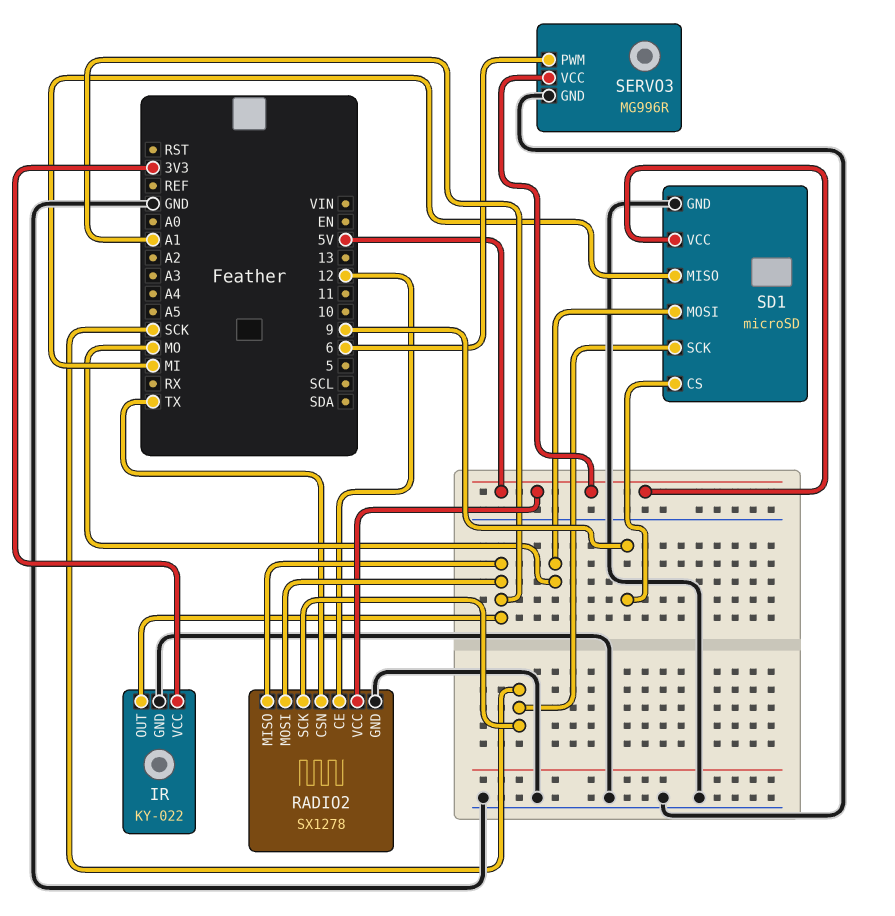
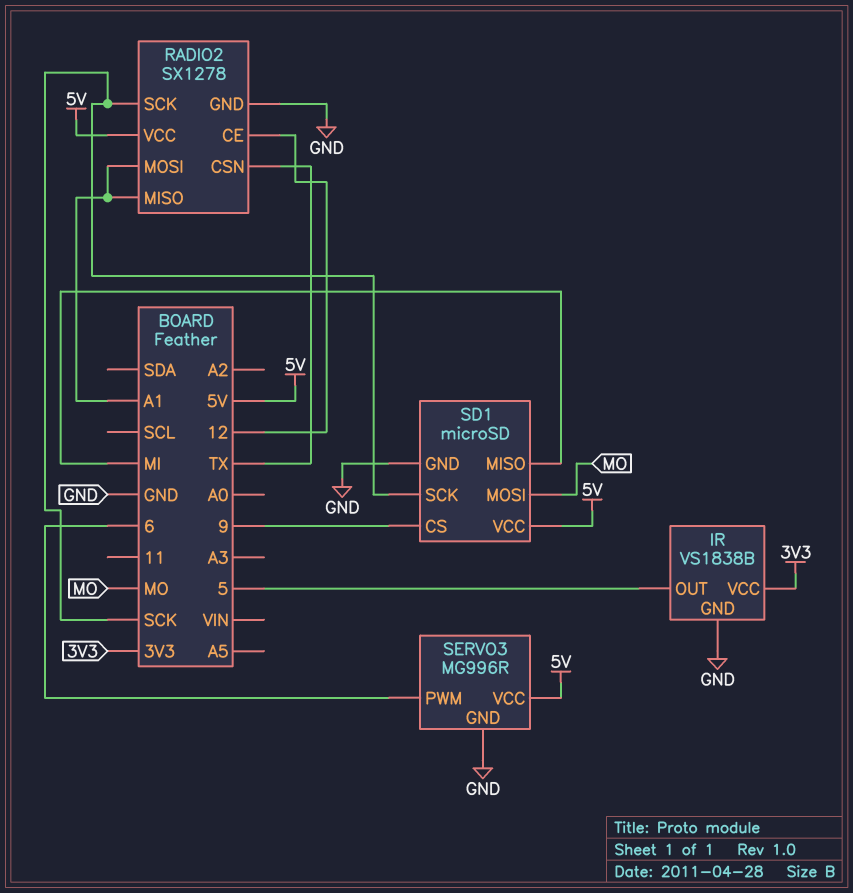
IR: KY-022 -> VS1838B
IR pin OUT: A1 -> 5

